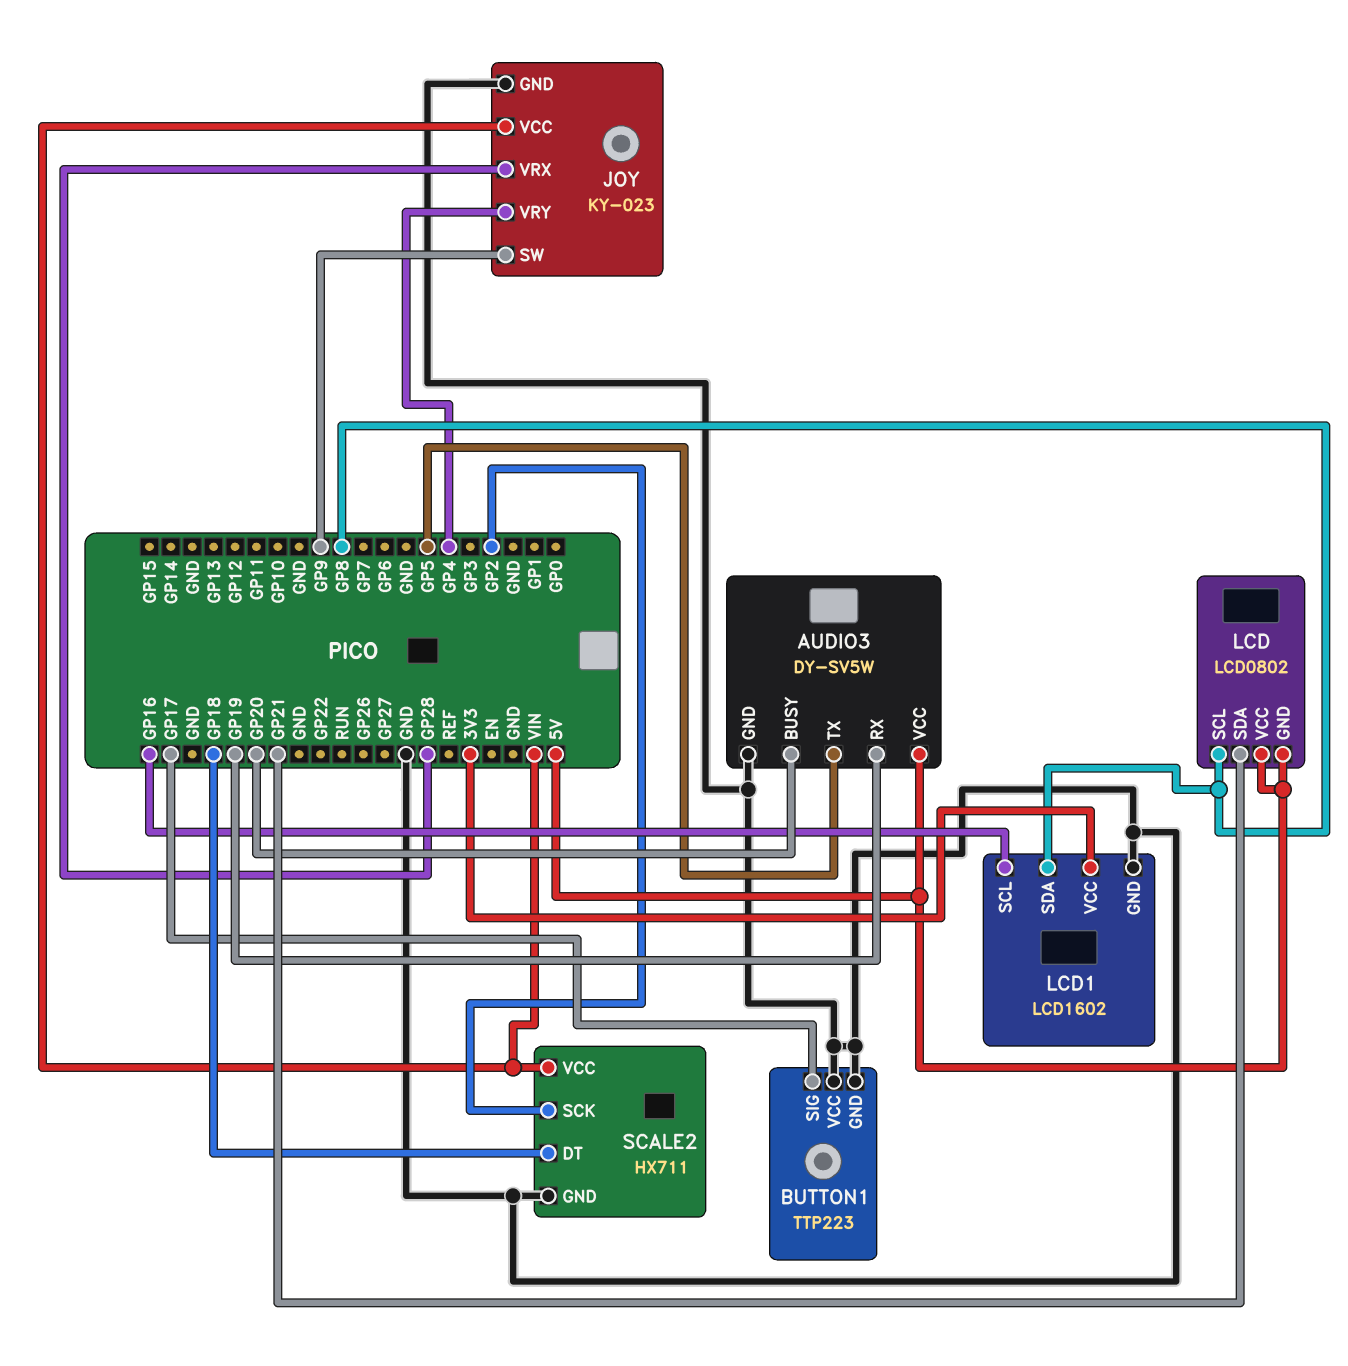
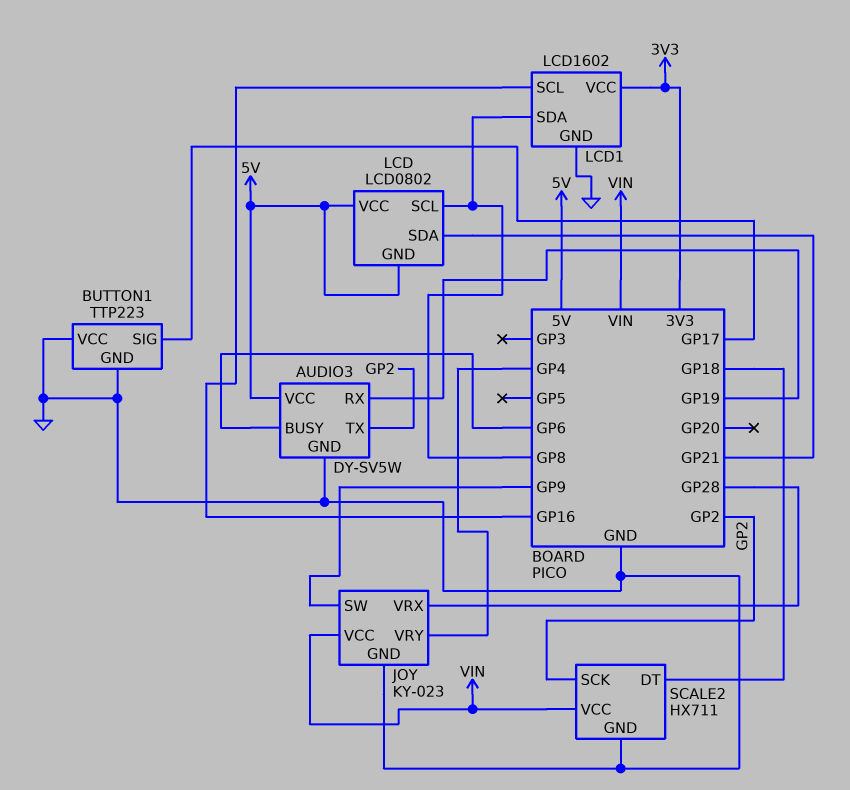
AUDIO3 pin BUSY: GP20 -> GP6
AUDIO3 pin TX: GP5 -> GP2

